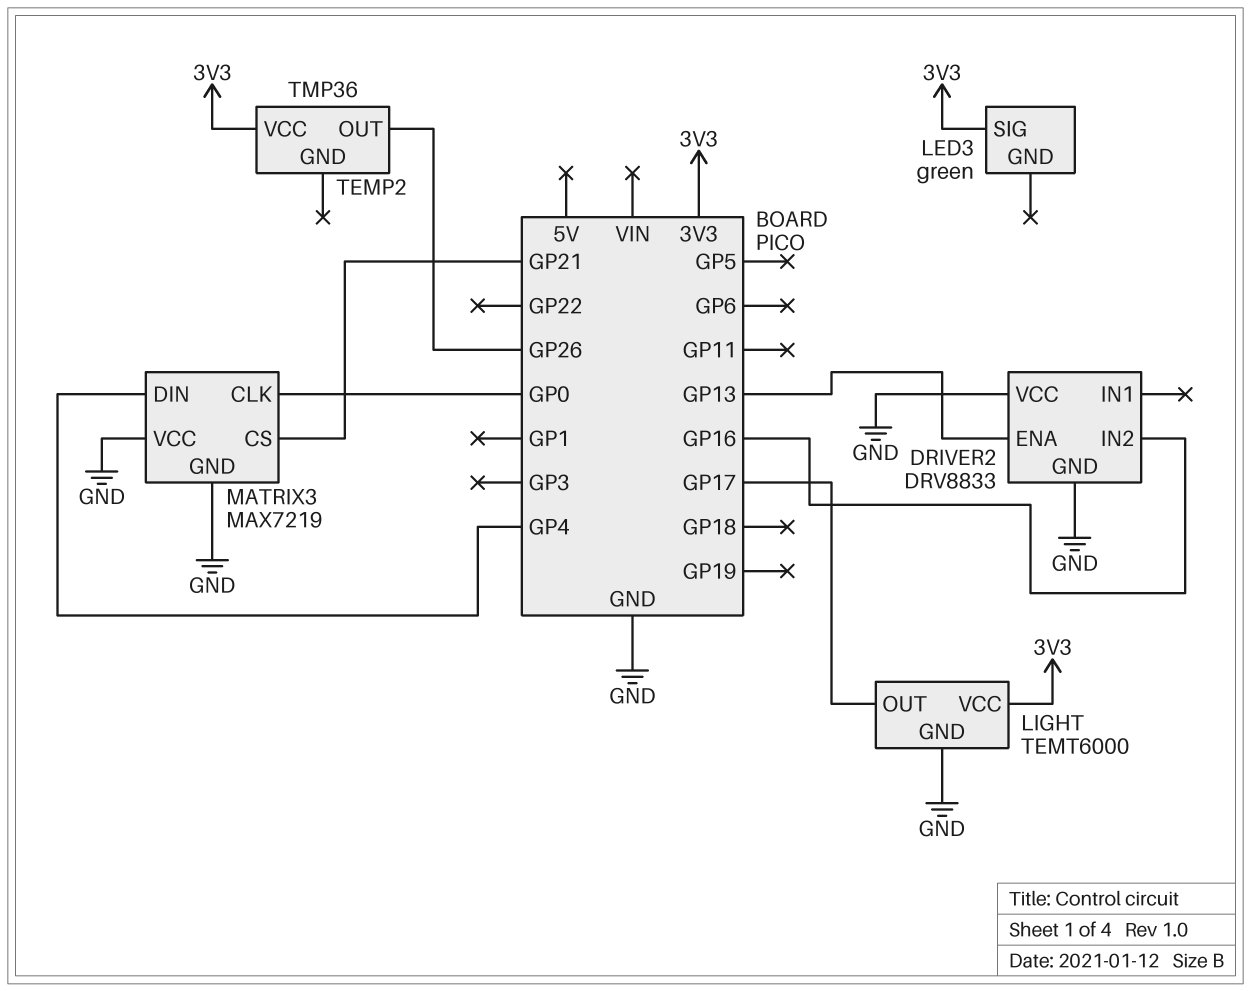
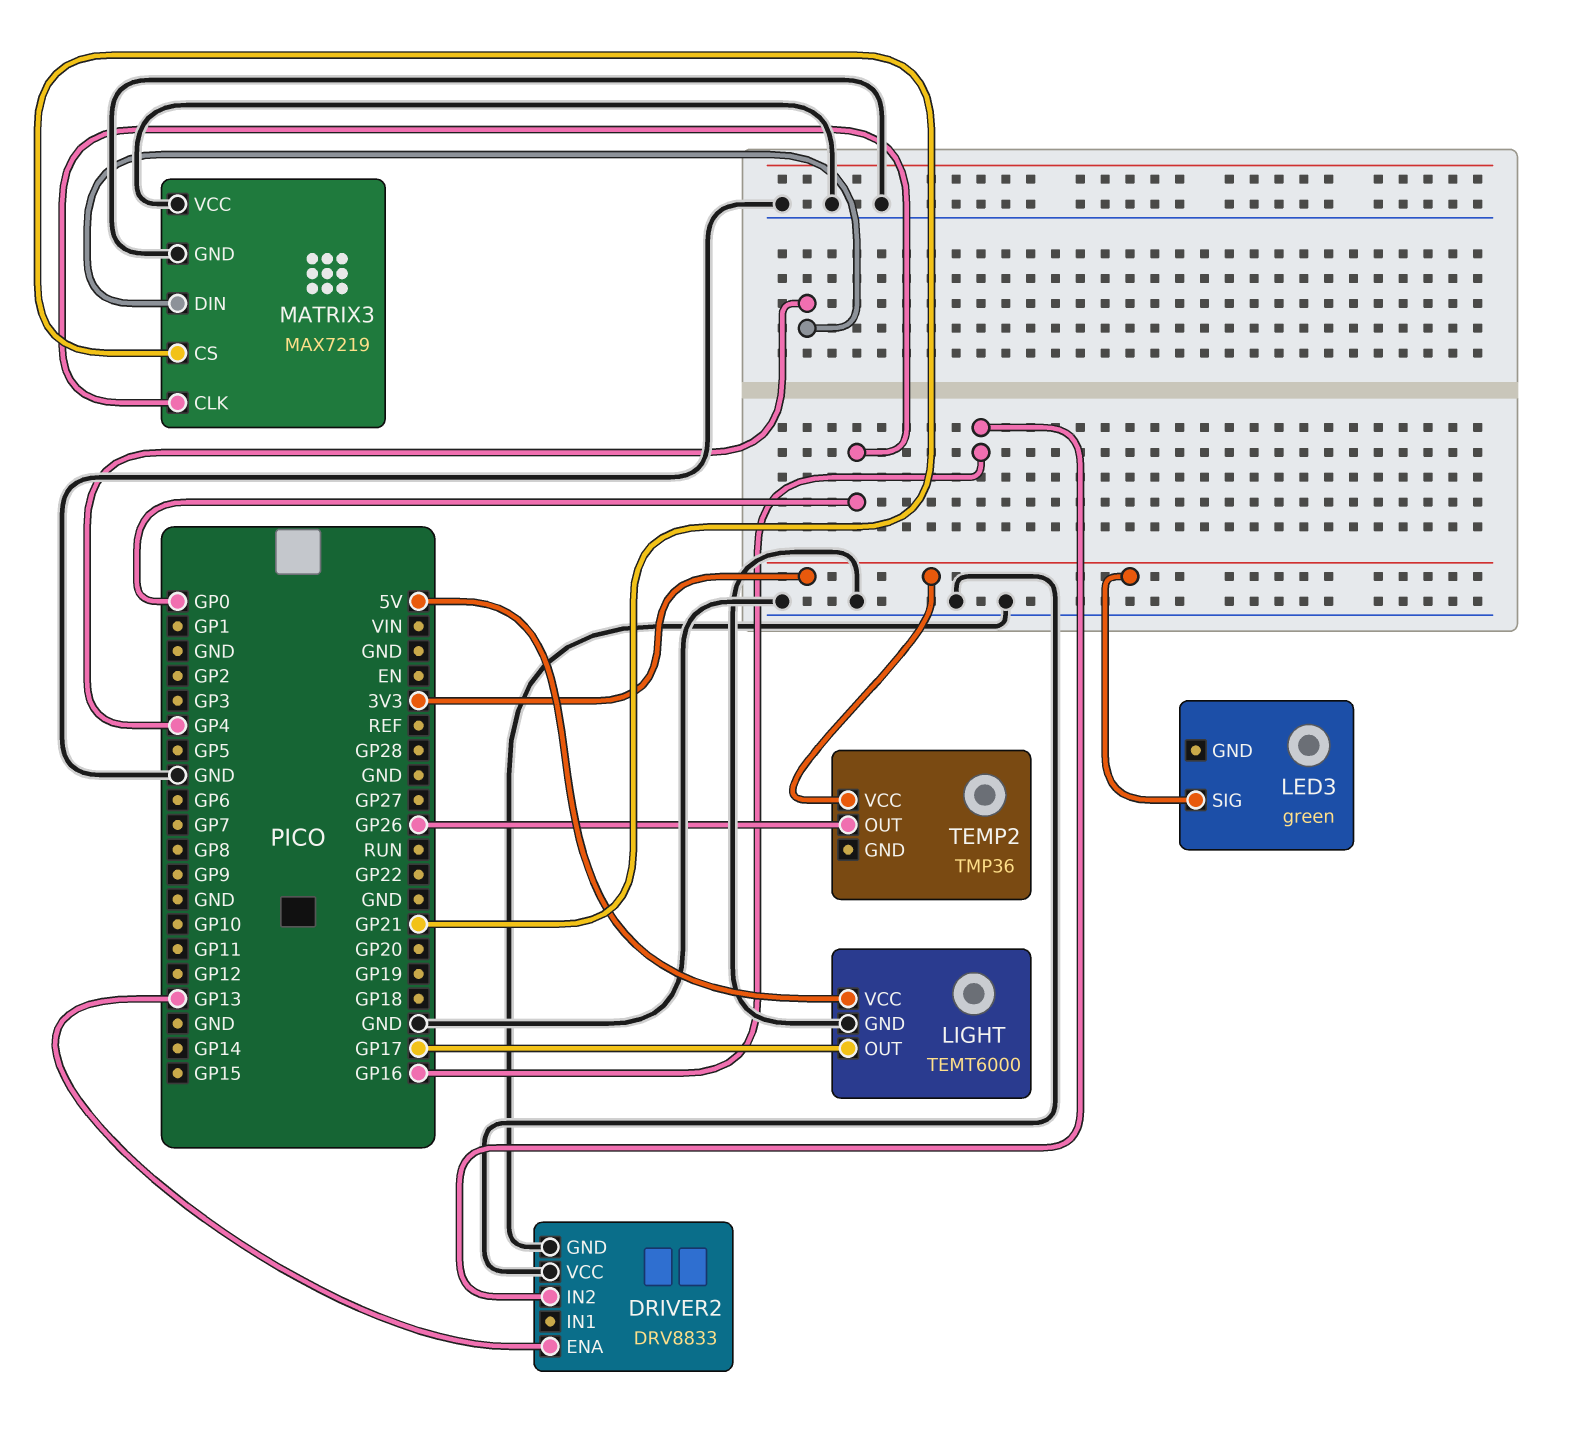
LIGHT pin VCC: 3V3 -> 5V

